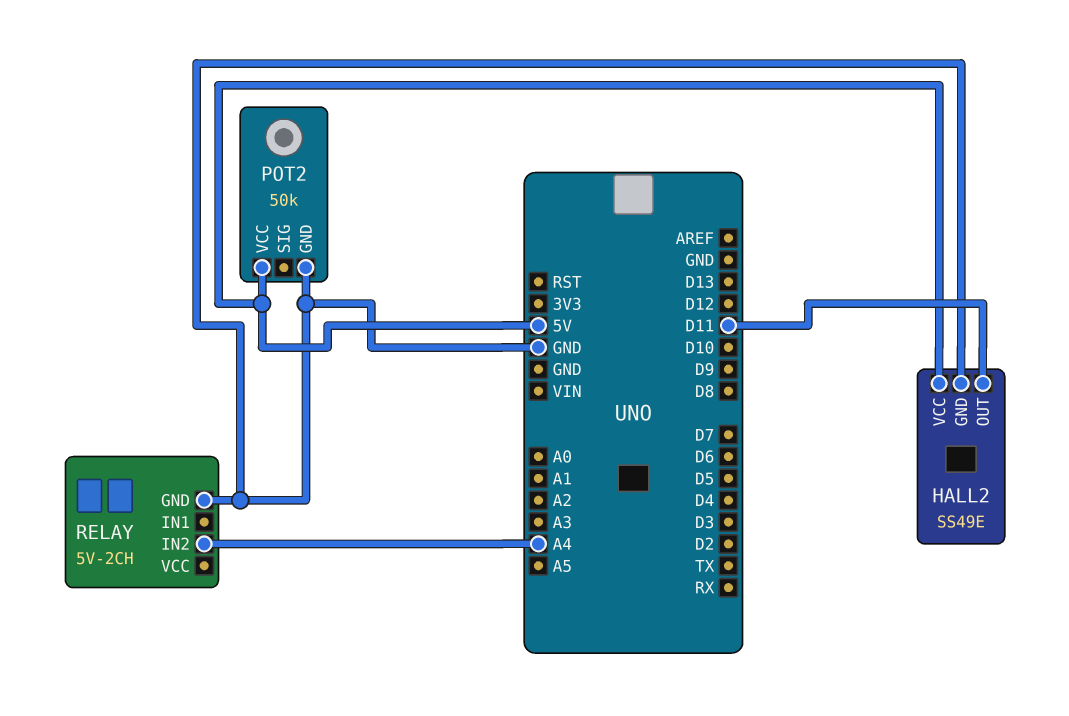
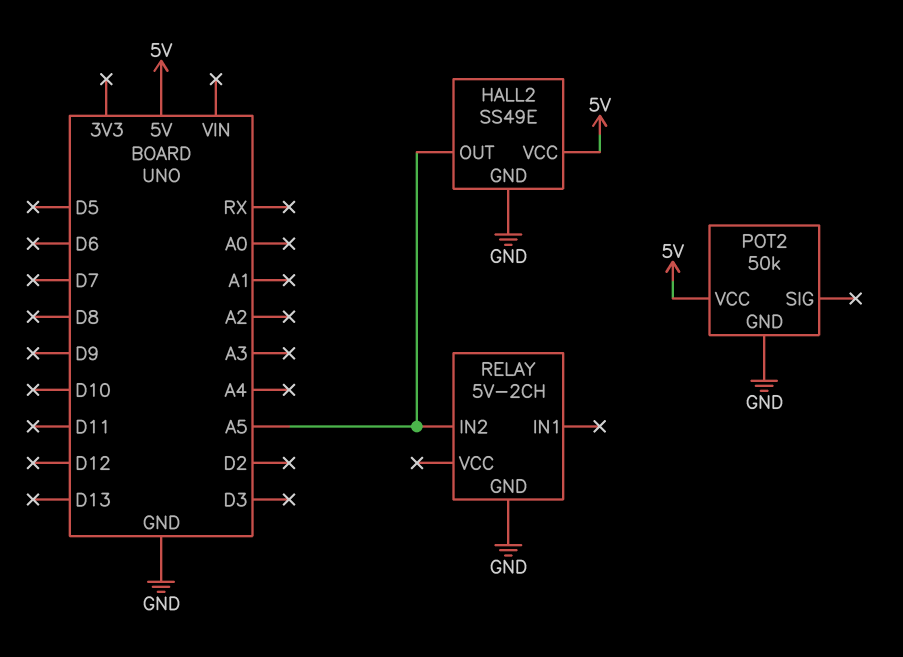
HALL2 pin OUT: D11 -> A5
RELAY pin IN2: A4 -> A5

